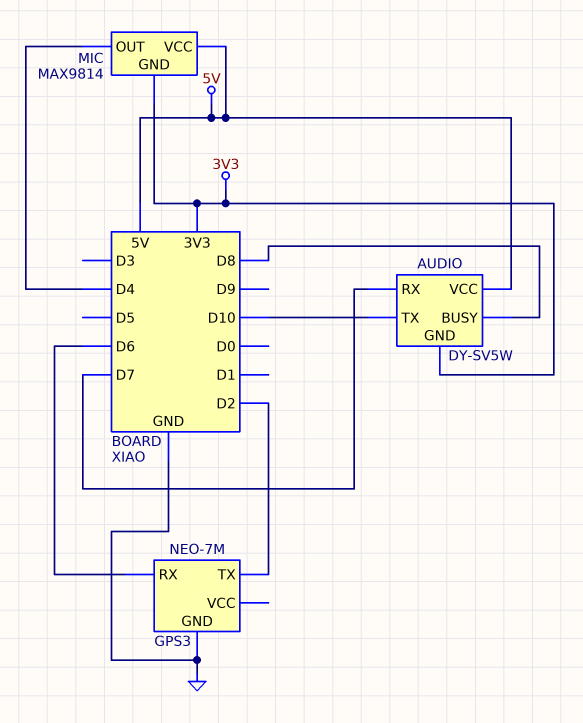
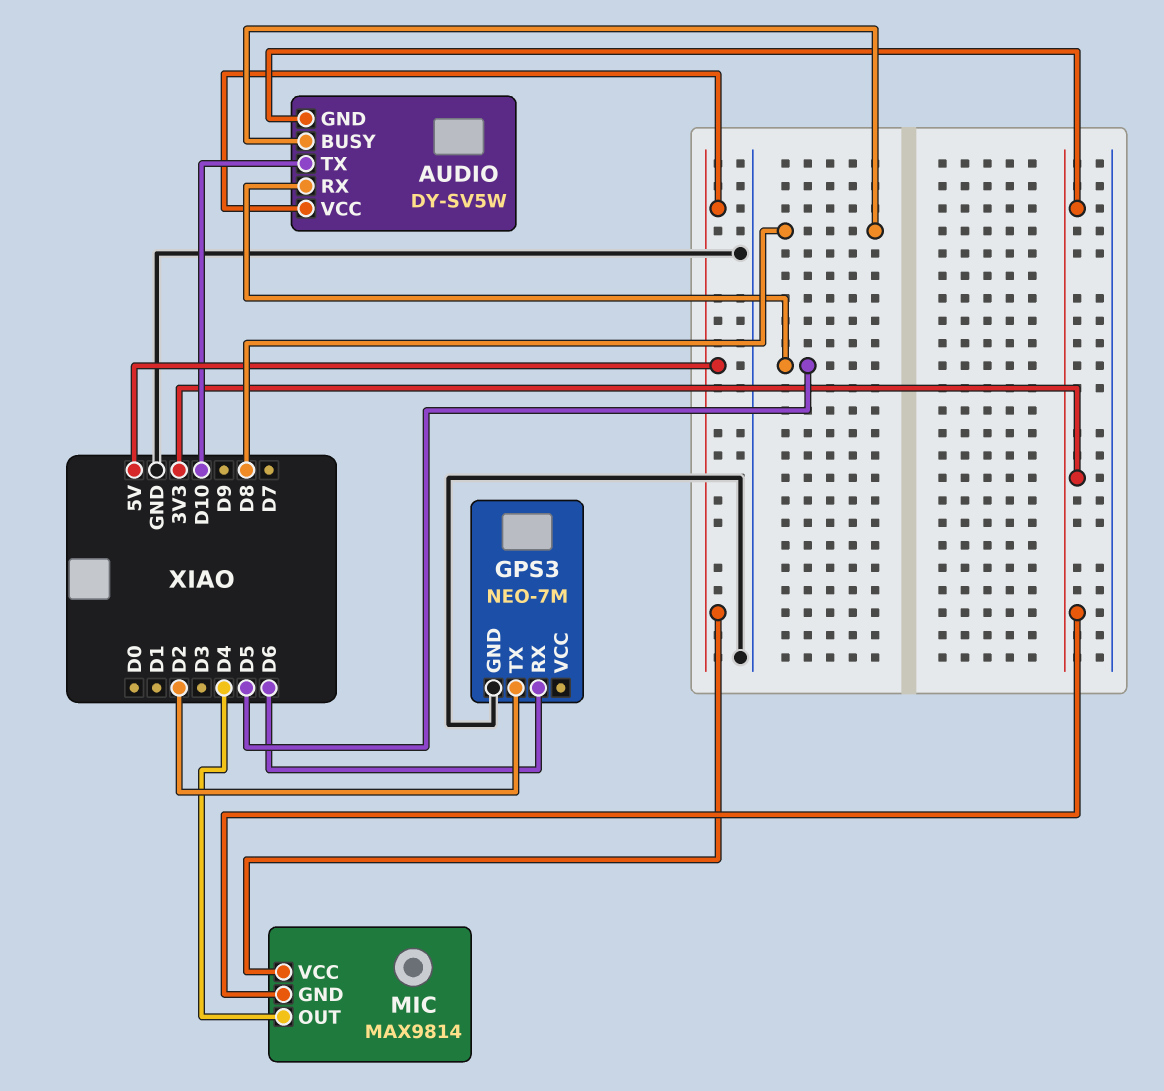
AUDIO pin RX: D7 -> D5

